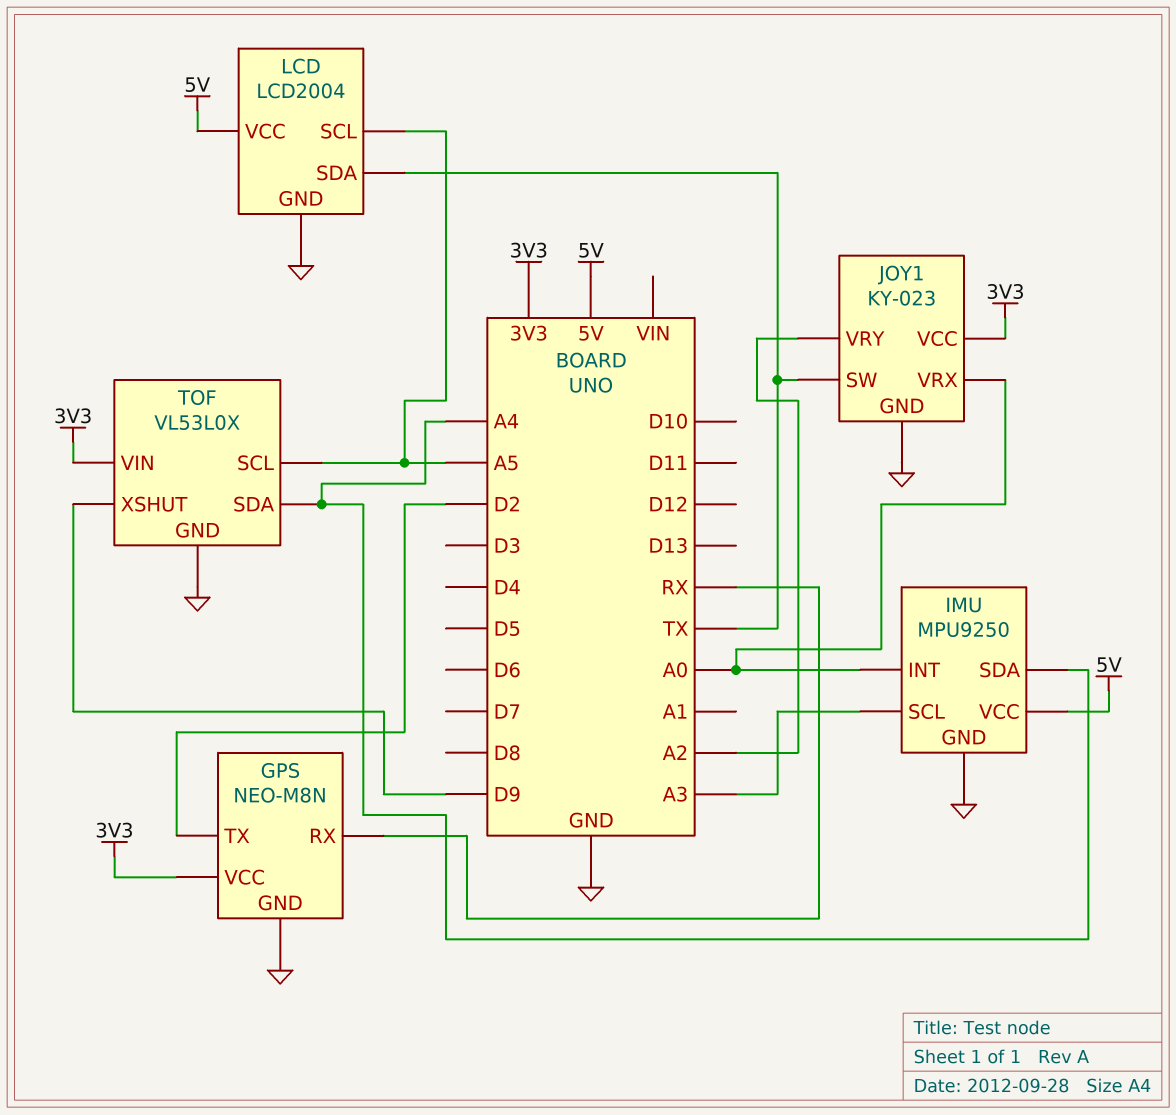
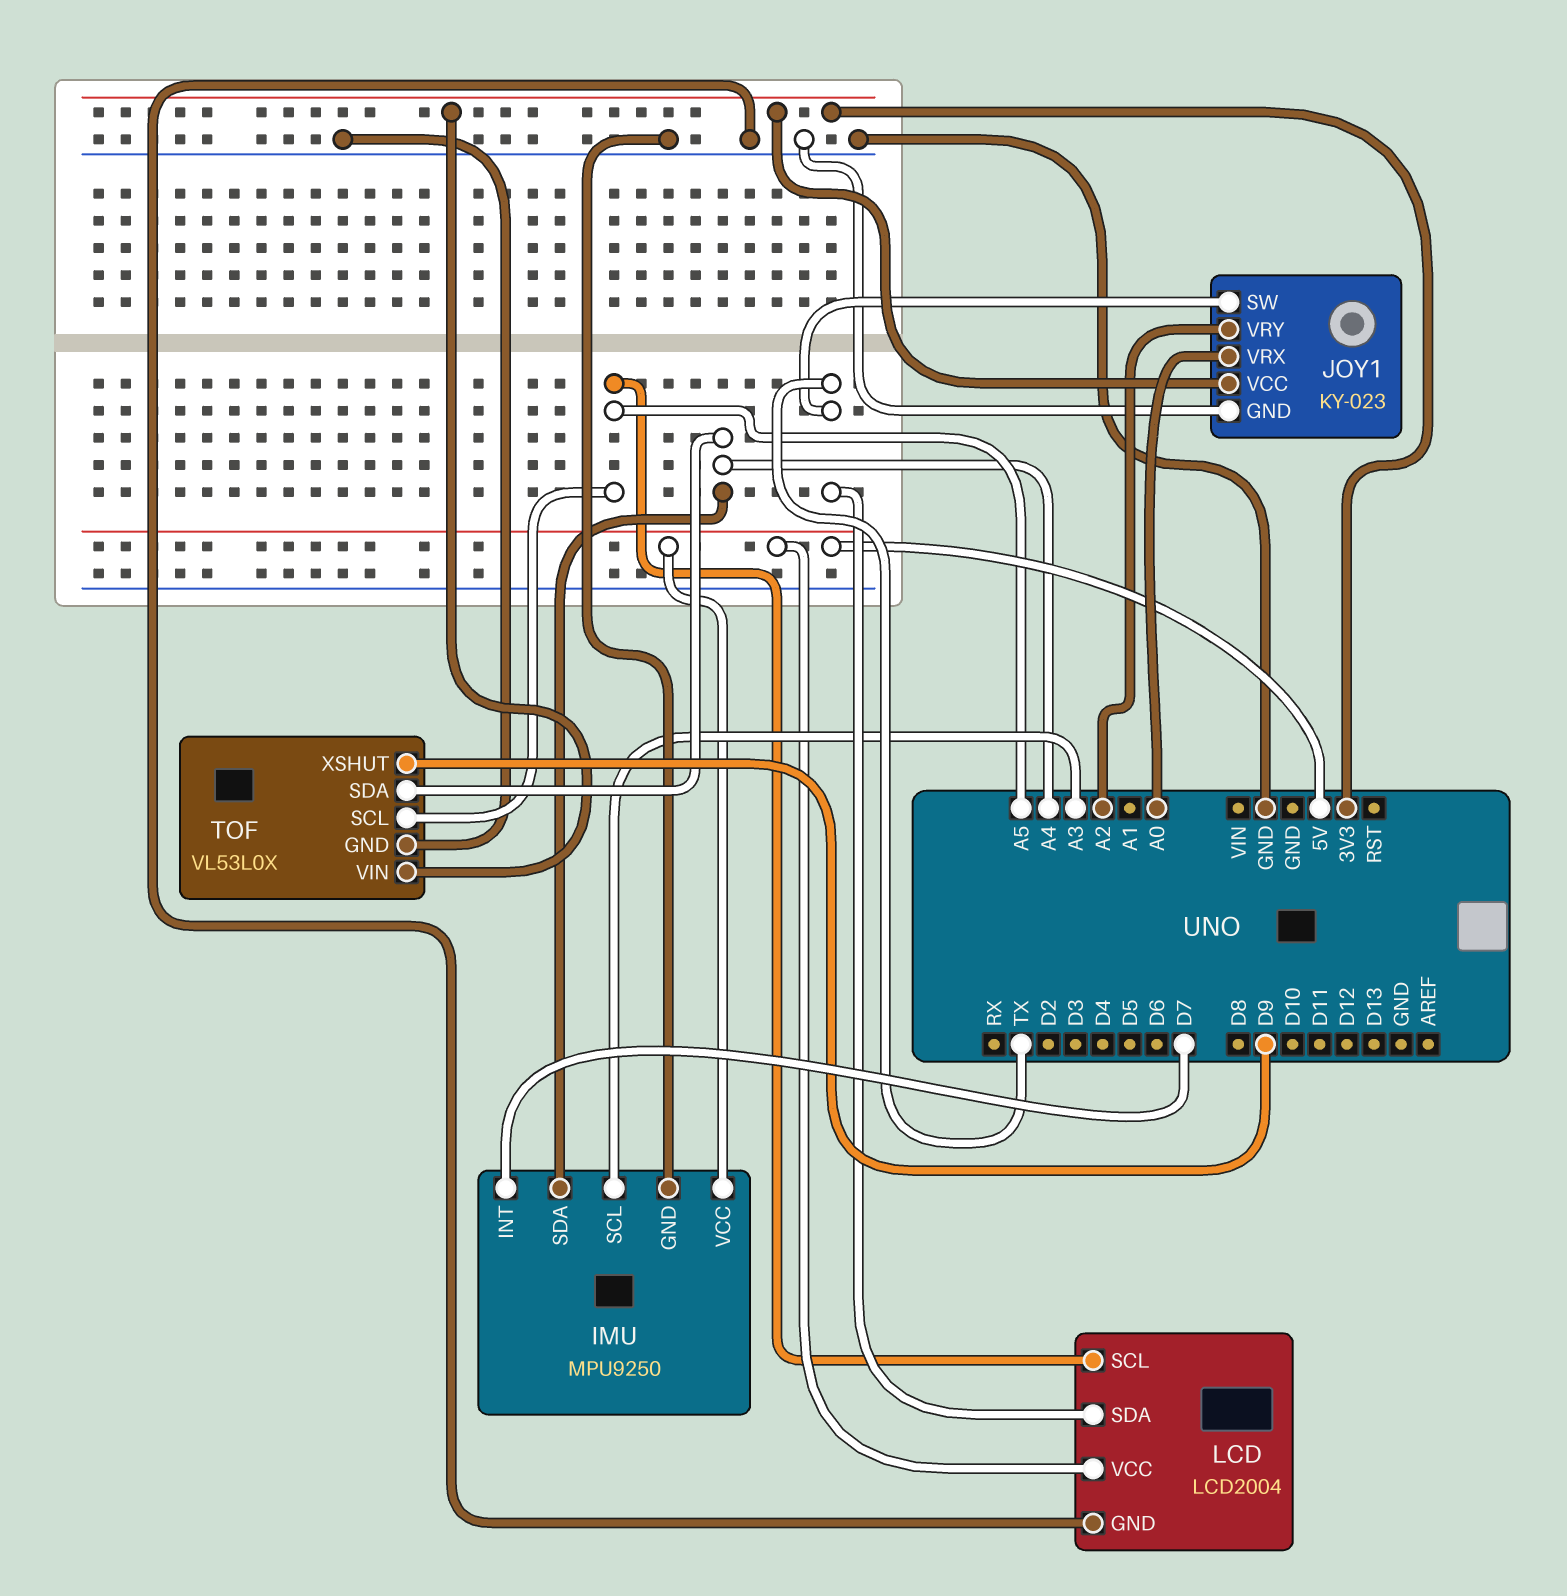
GPS: NEO-M8N -> none
GPS pin GND: GND -> none
GPS pin RX: RX -> none
GPS pin TX: D2 -> none
GPS pin VCC: 3V3 -> none
IMU pin INT: A0 -> D7

